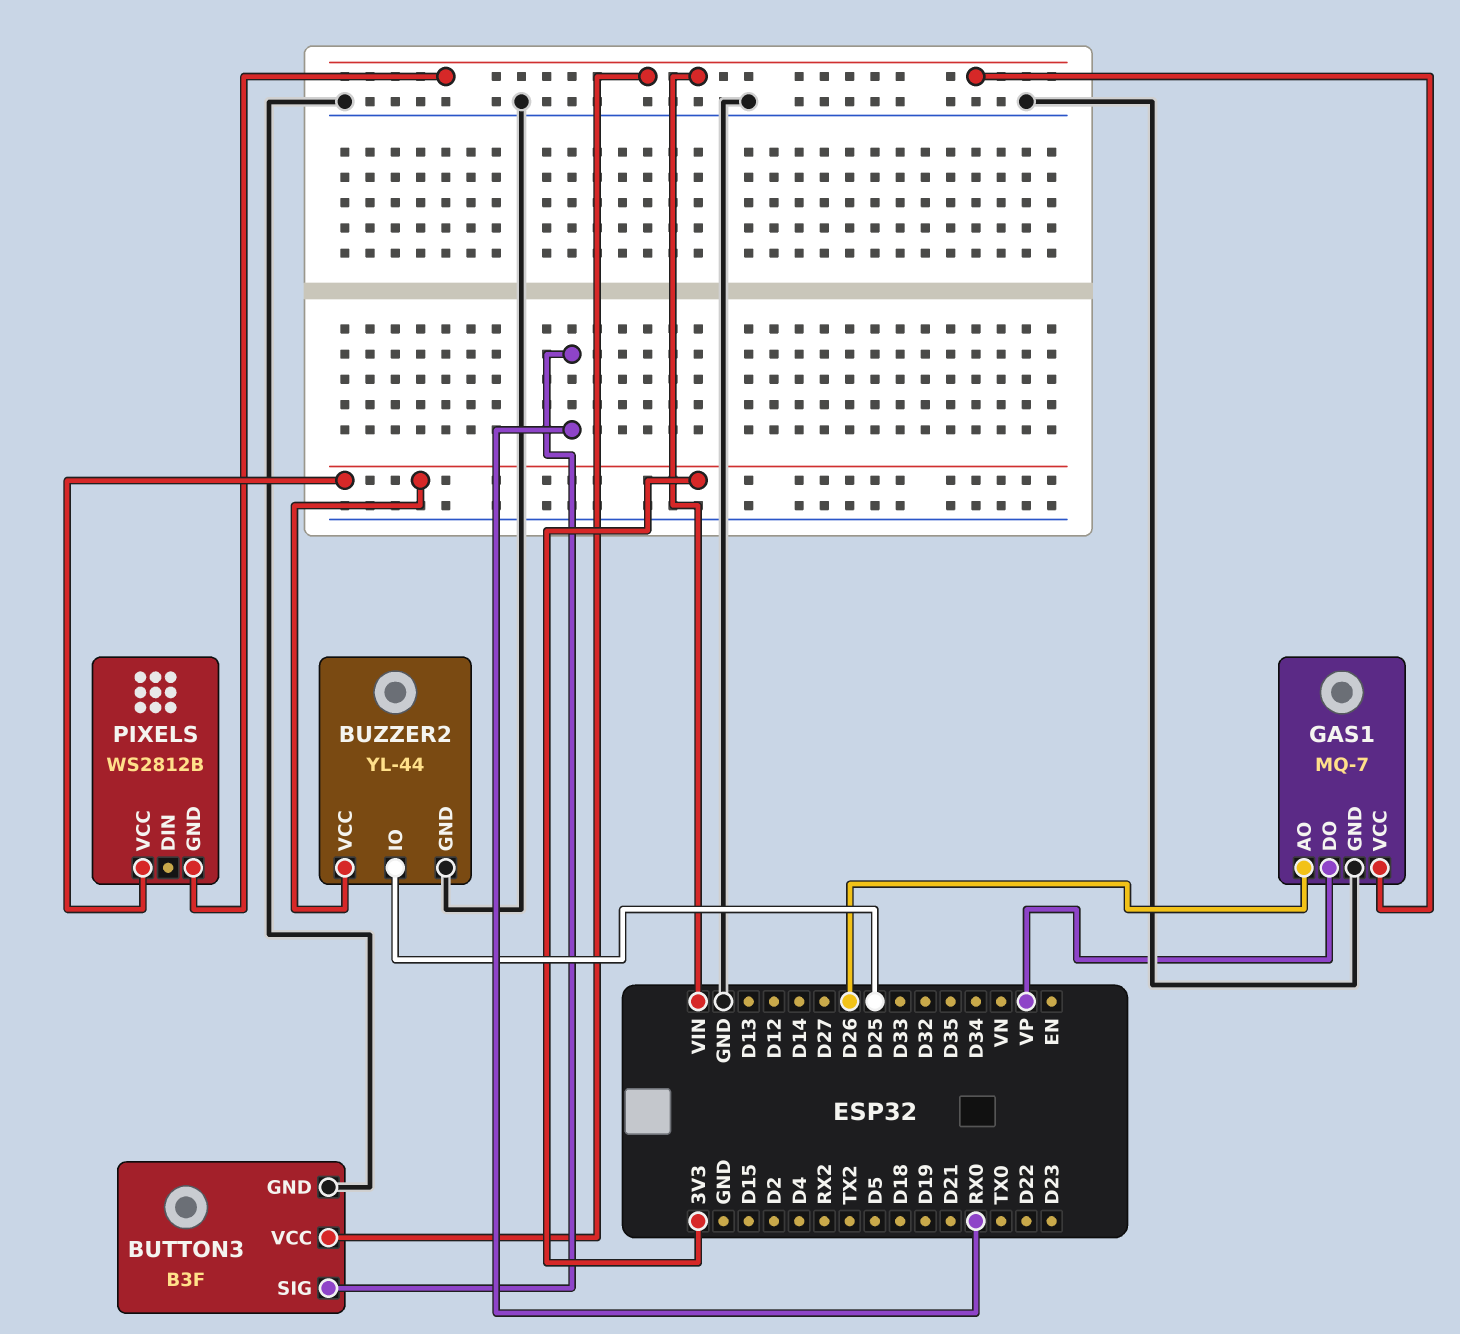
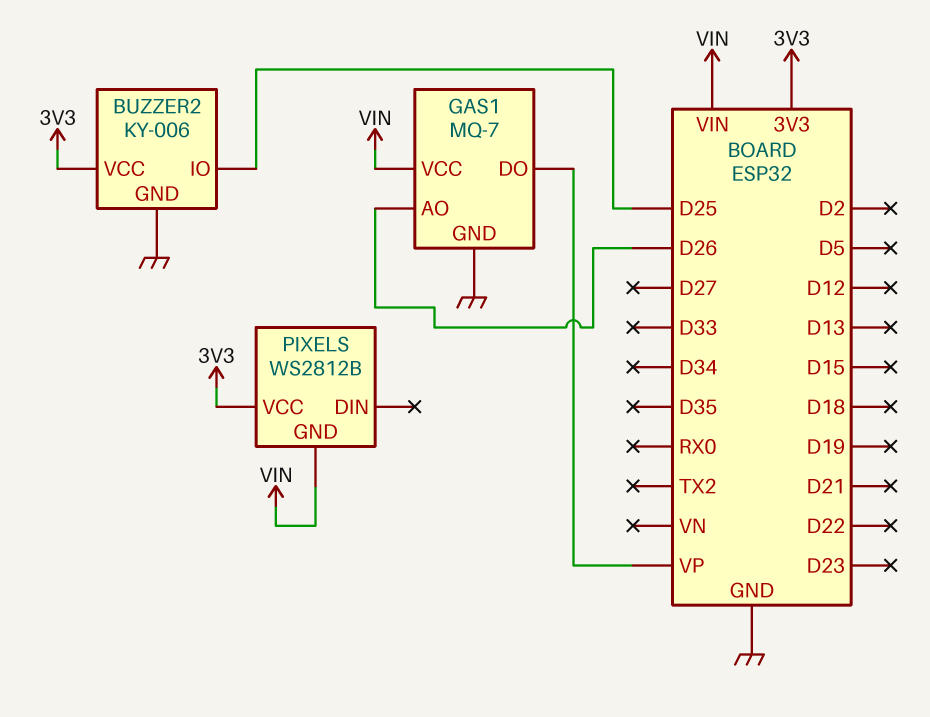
BUTTON3: B3F -> none
BUTTON3 pin GND: GND -> none
BUTTON3 pin SIG: RX0 -> none
BUTTON3 pin VCC: VIN -> none
BUZZER2: YL-44 -> KY-006

